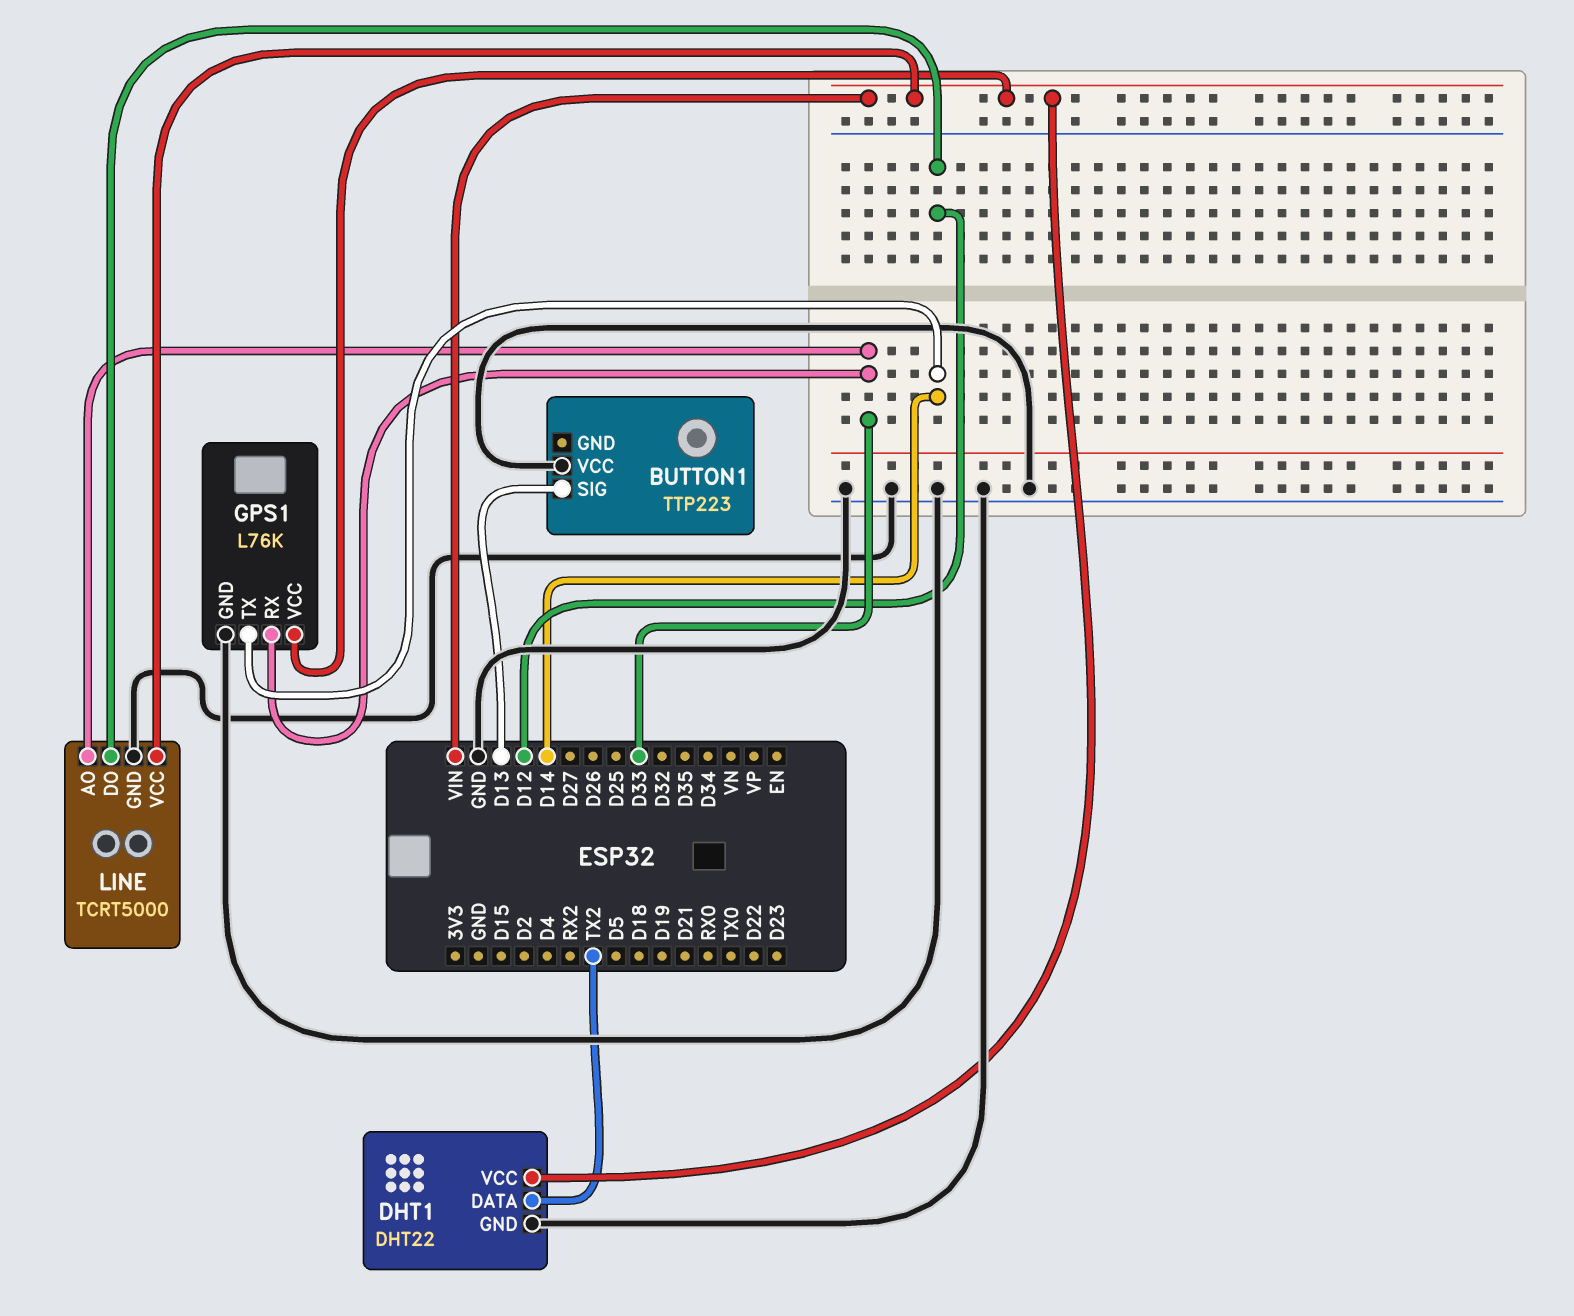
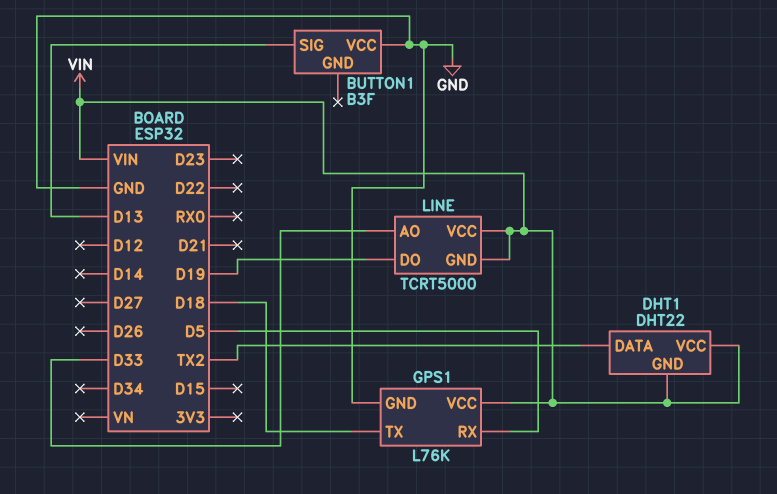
BUTTON1: TTP223 -> B3F
DHT1 pin GND: GND -> VIN
GPS1 pin RX: D33 -> D5
GPS1 pin TX: D14 -> D18
LINE pin DO: D12 -> D19
LINE pin GND: GND -> VIN

